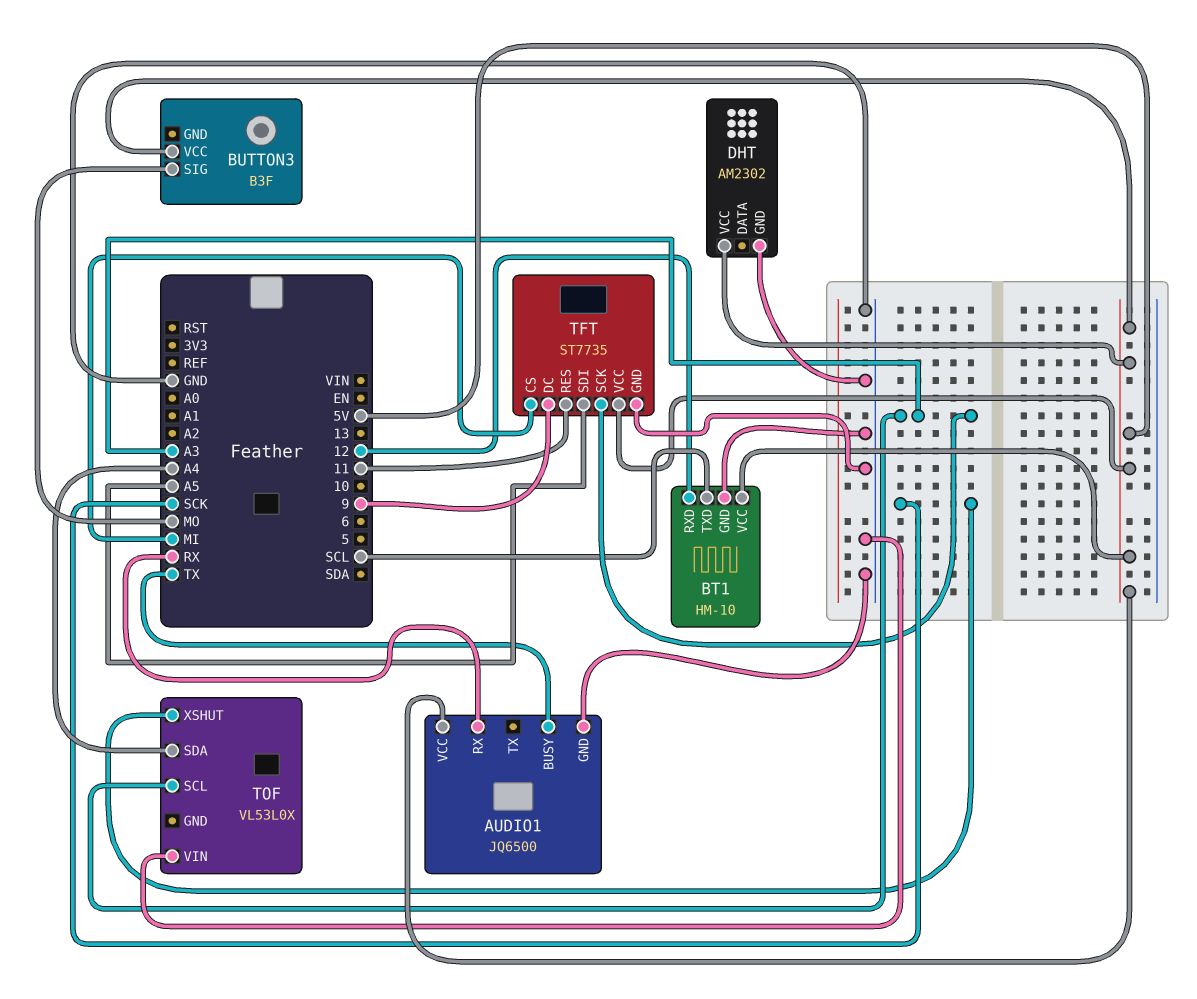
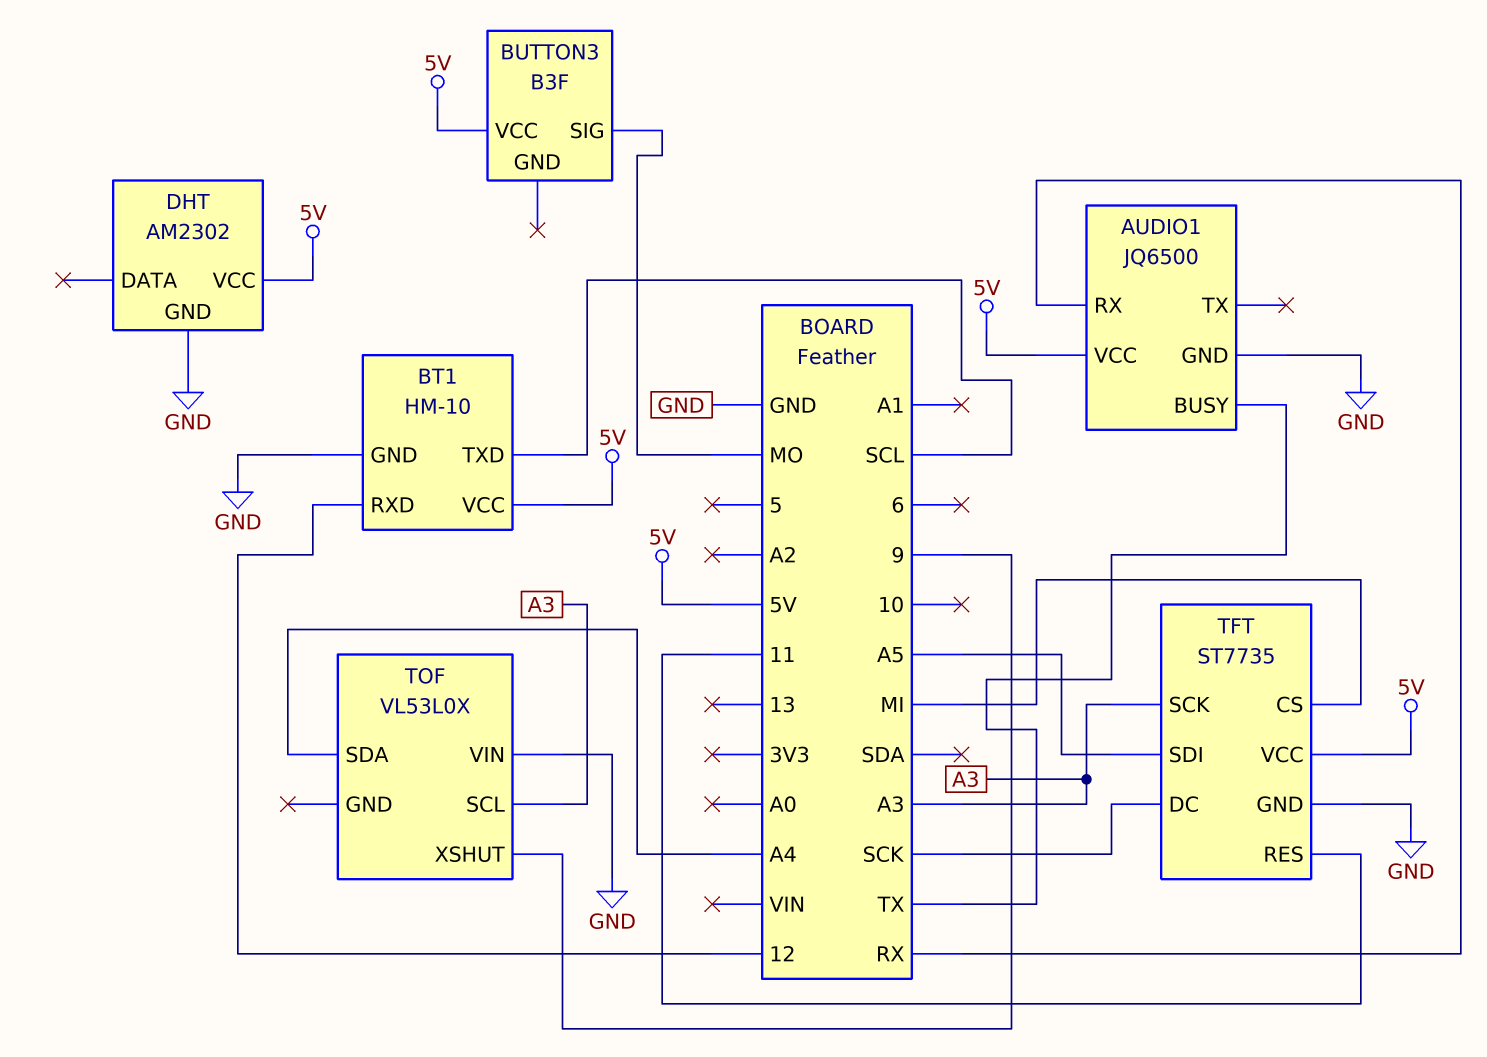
TFT pin DC: 9 -> SCK
TOF pin XSHUT: SCK -> 9

